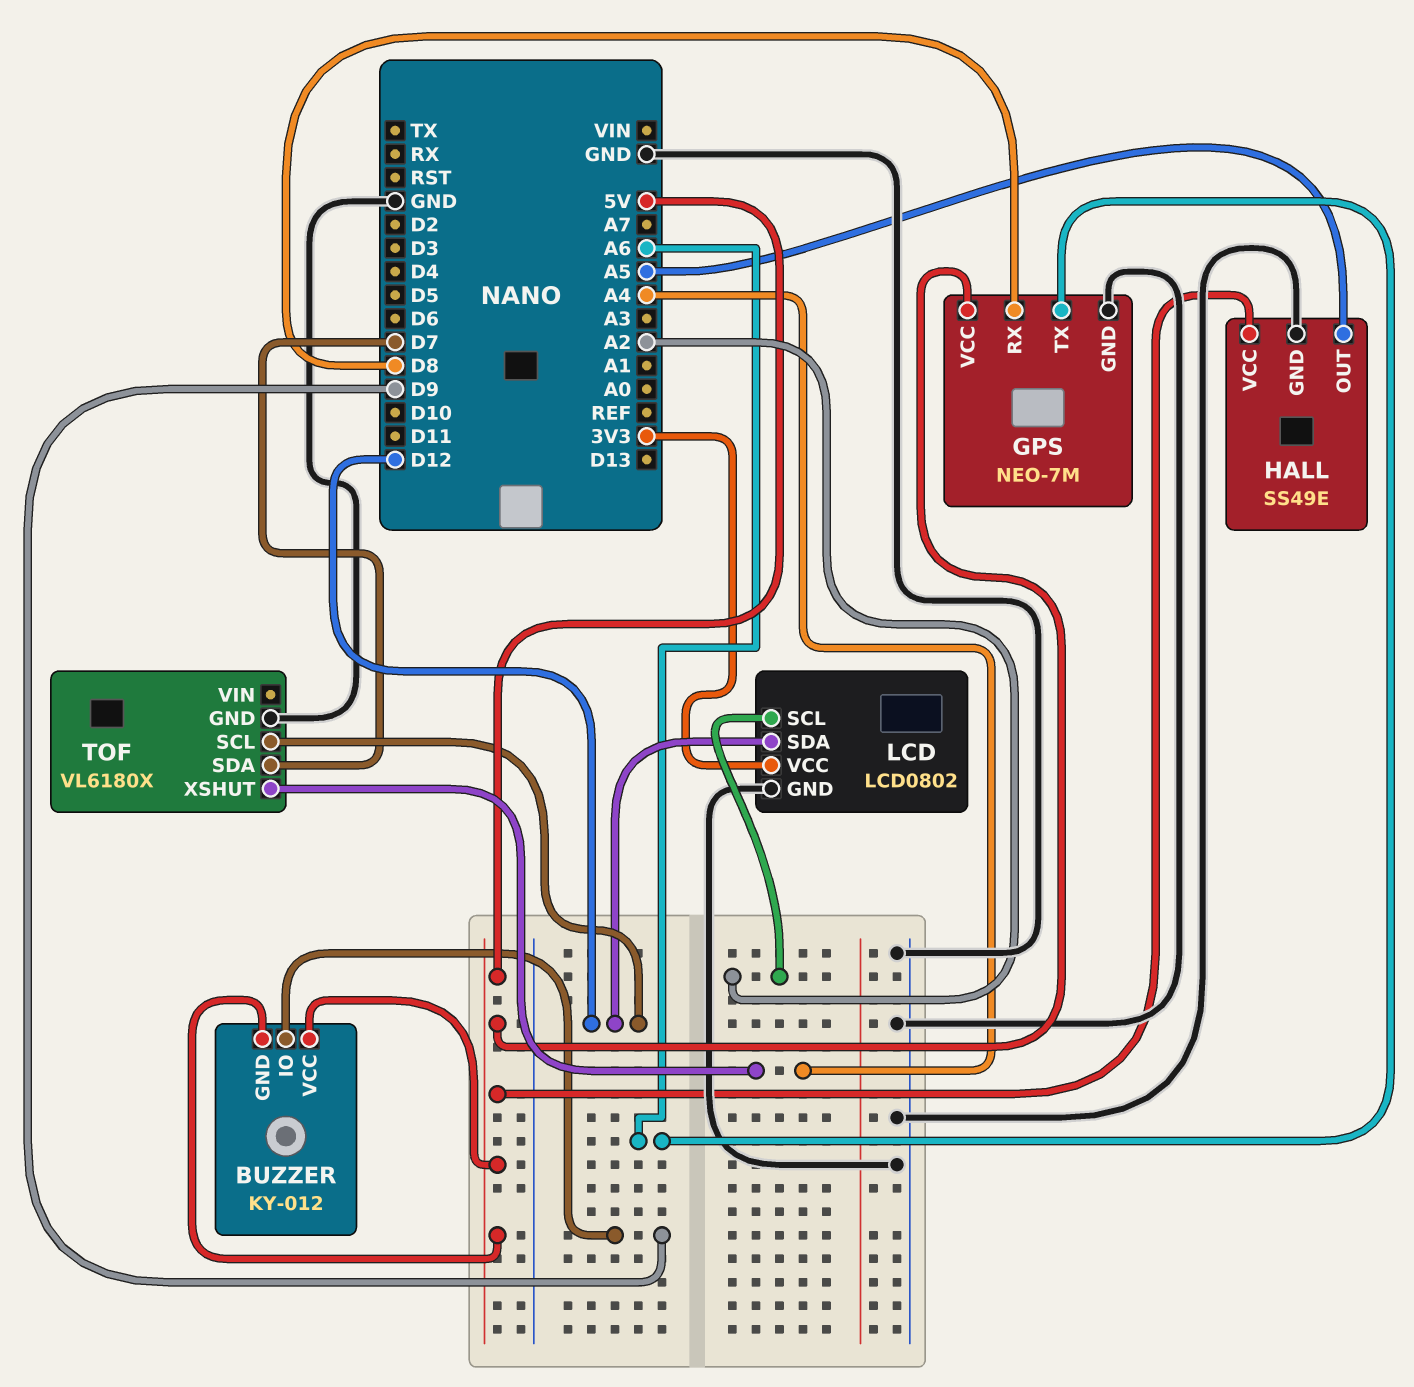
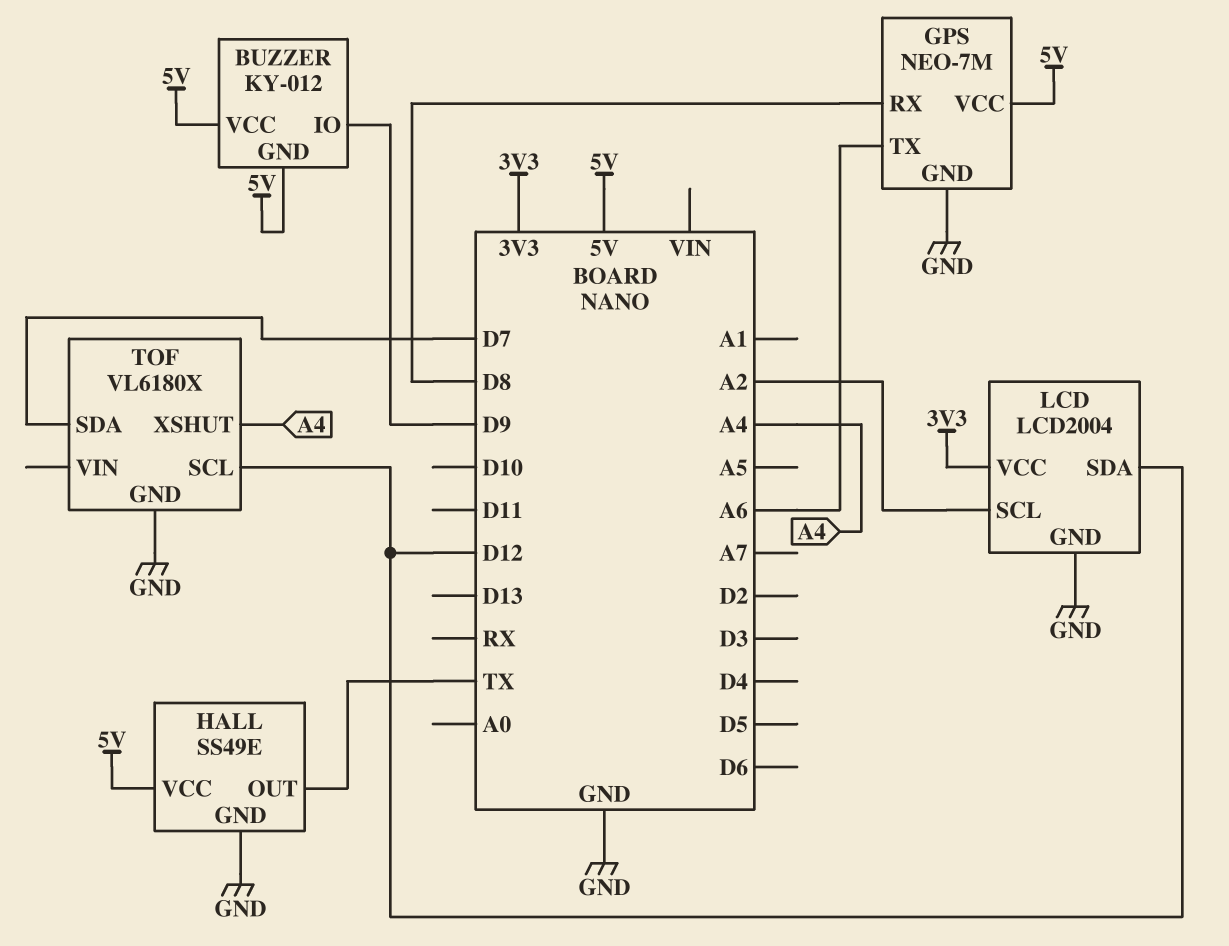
HALL pin OUT: A5 -> TX
LCD: LCD0802 -> LCD2004

